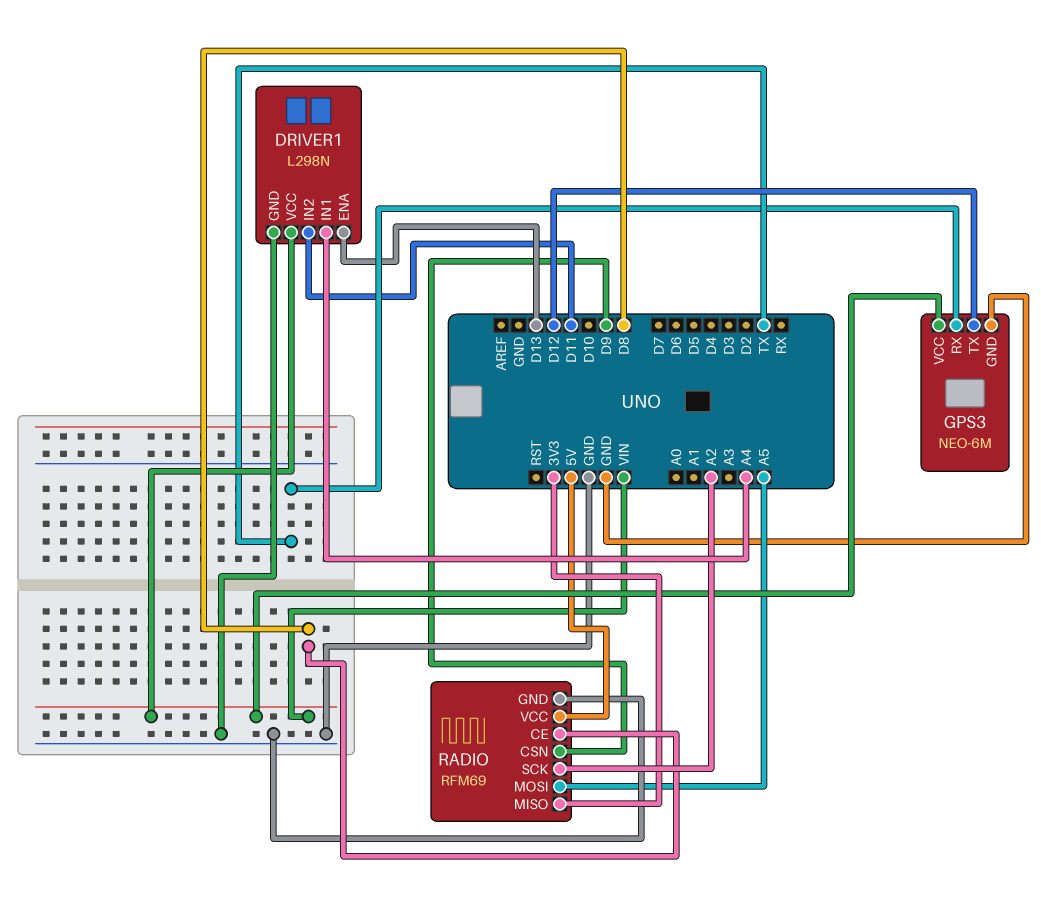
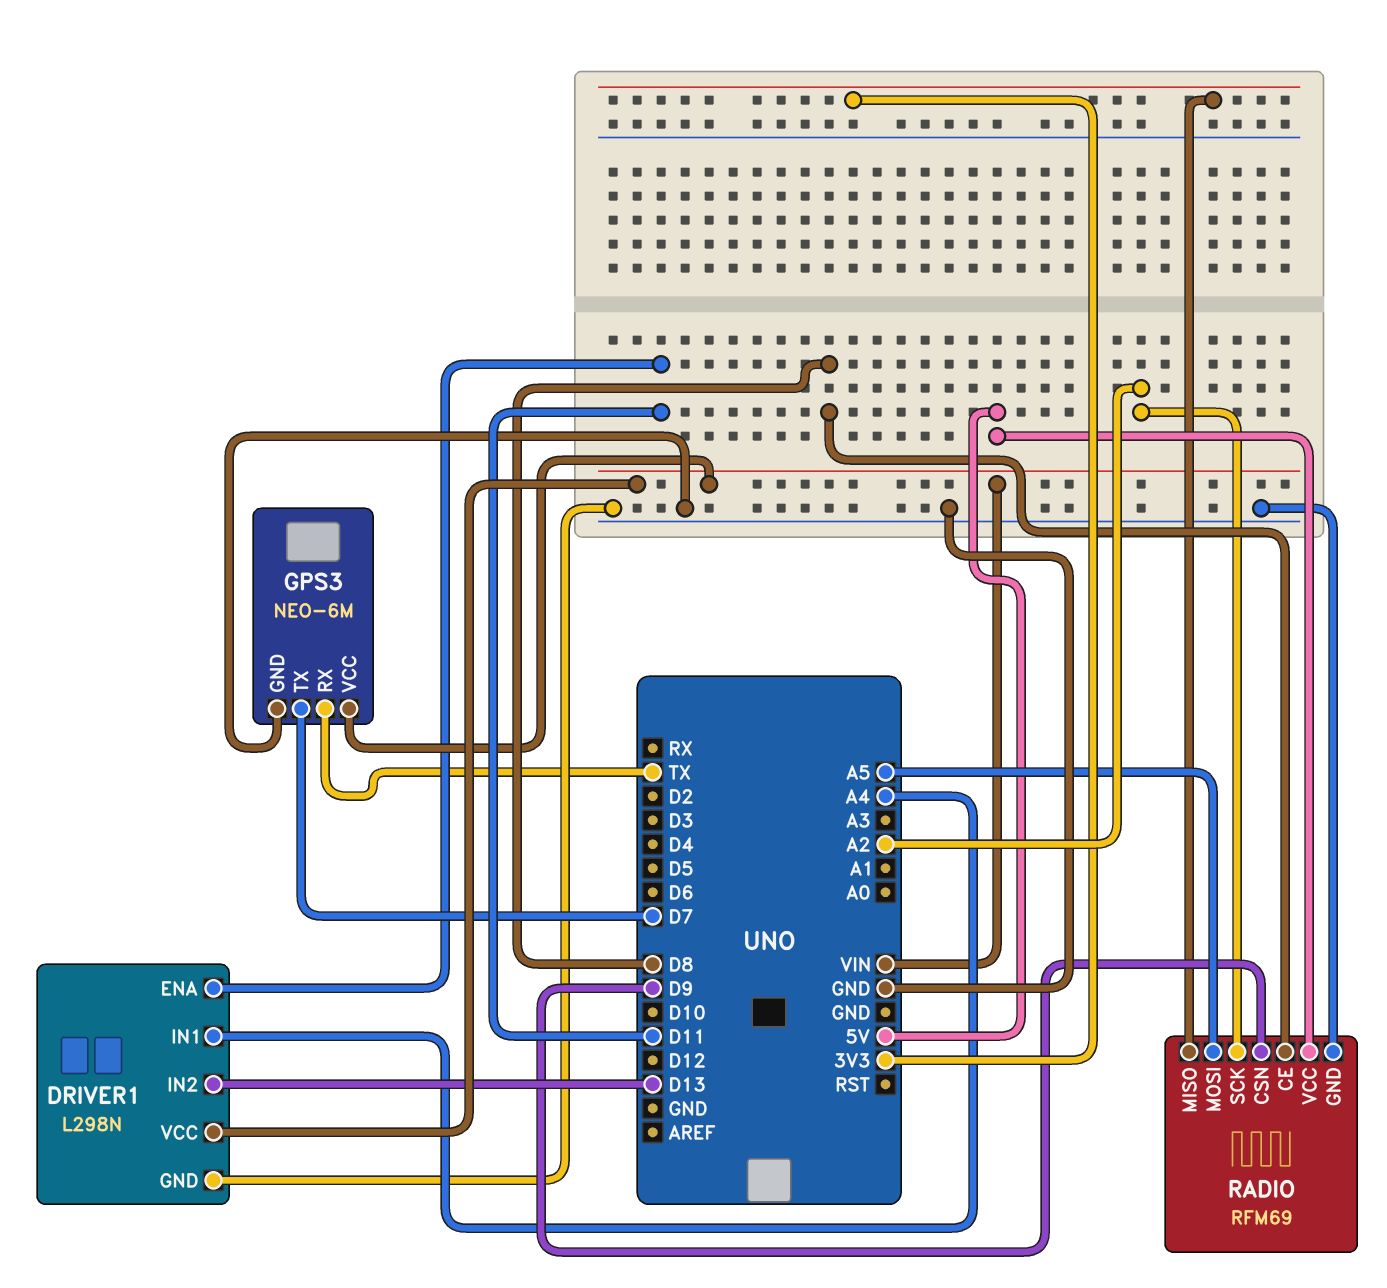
DRIVER1 pin ENA: D13 -> D11
DRIVER1 pin IN2: D11 -> D13
GPS3 pin TX: D12 -> D7

